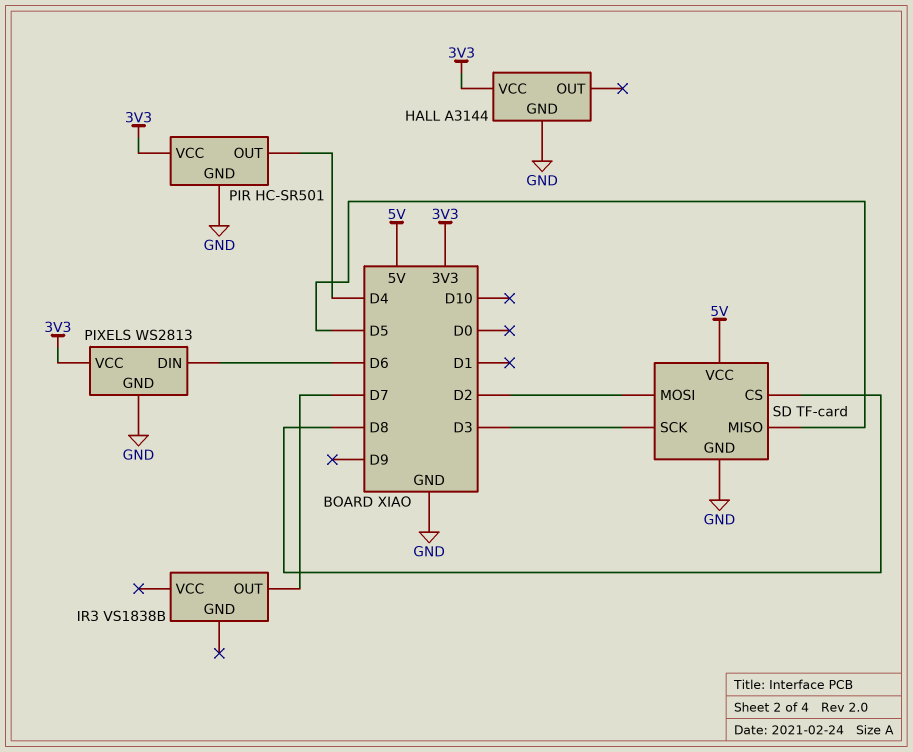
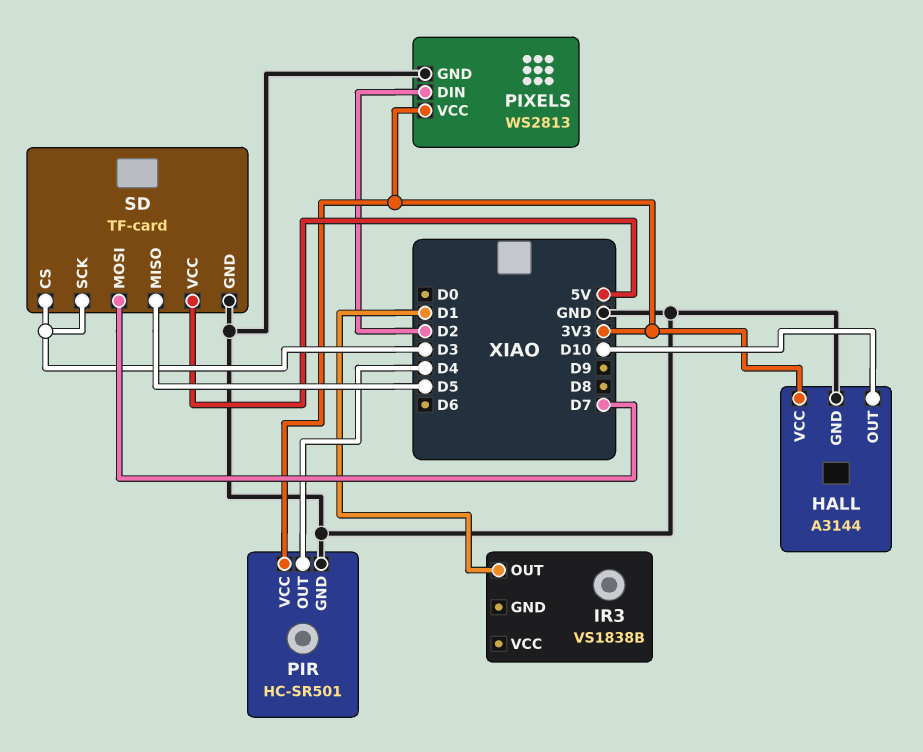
HALL pin OUT: none -> D10
IR3 pin OUT: D7 -> D1
PIXELS pin DIN: D6 -> D2
SD pin CS: D8 -> D3
SD pin MOSI: D2 -> D7

